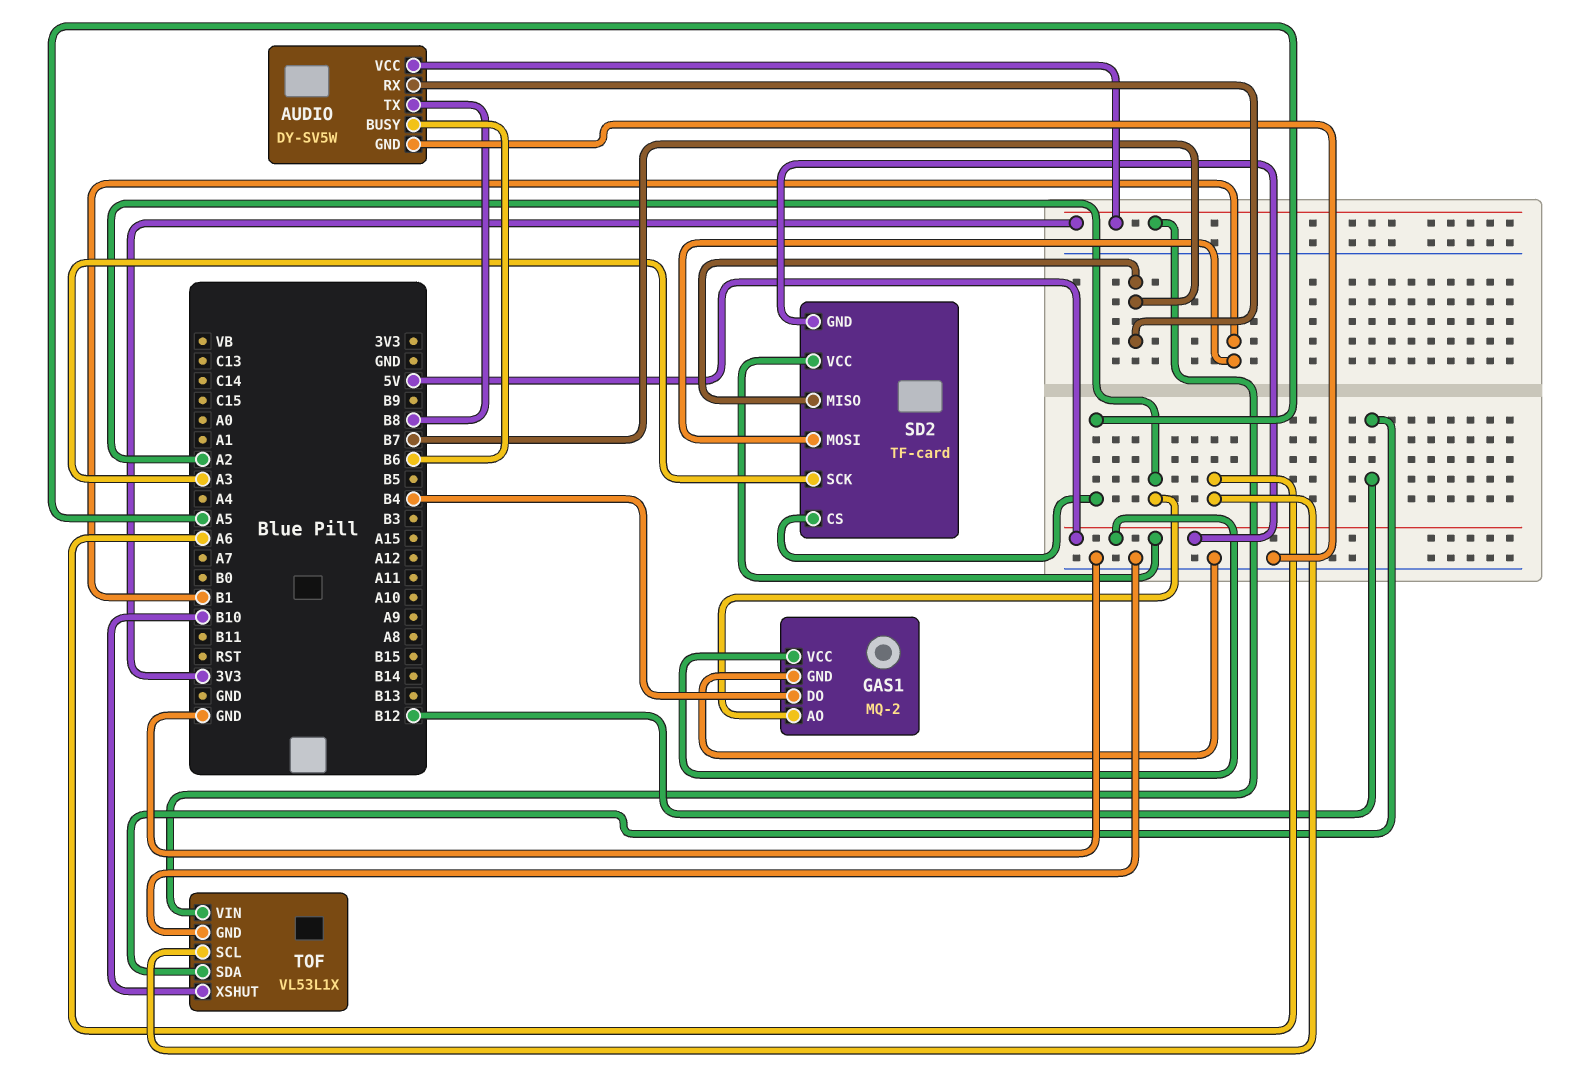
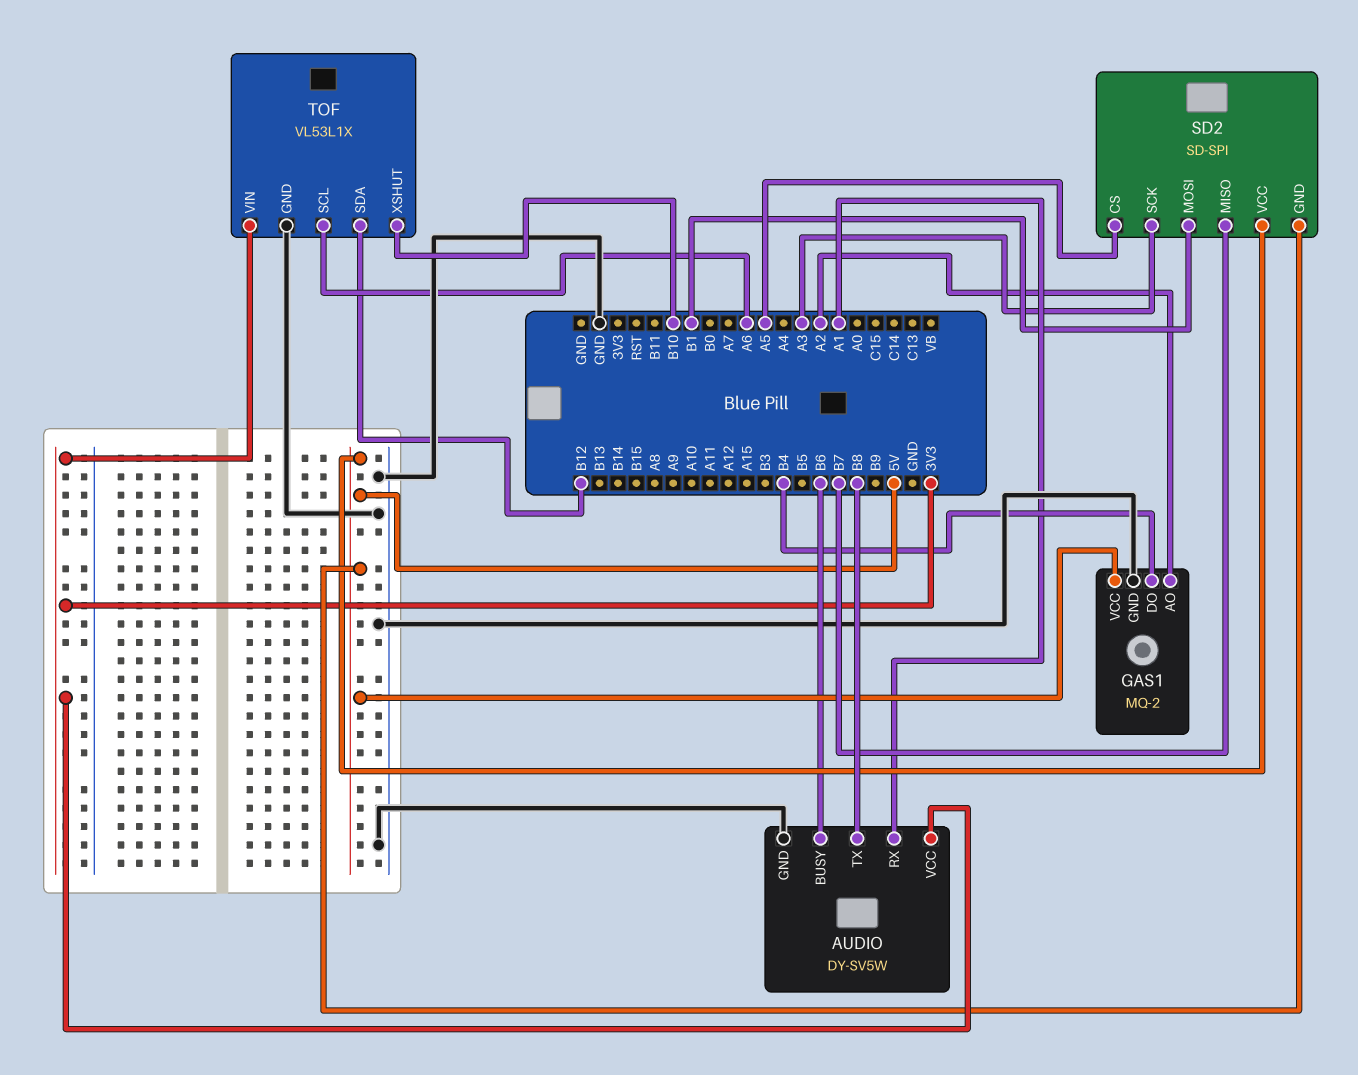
AUDIO pin RX: B7 -> A1
SD2: TF-card -> SD-SPI

